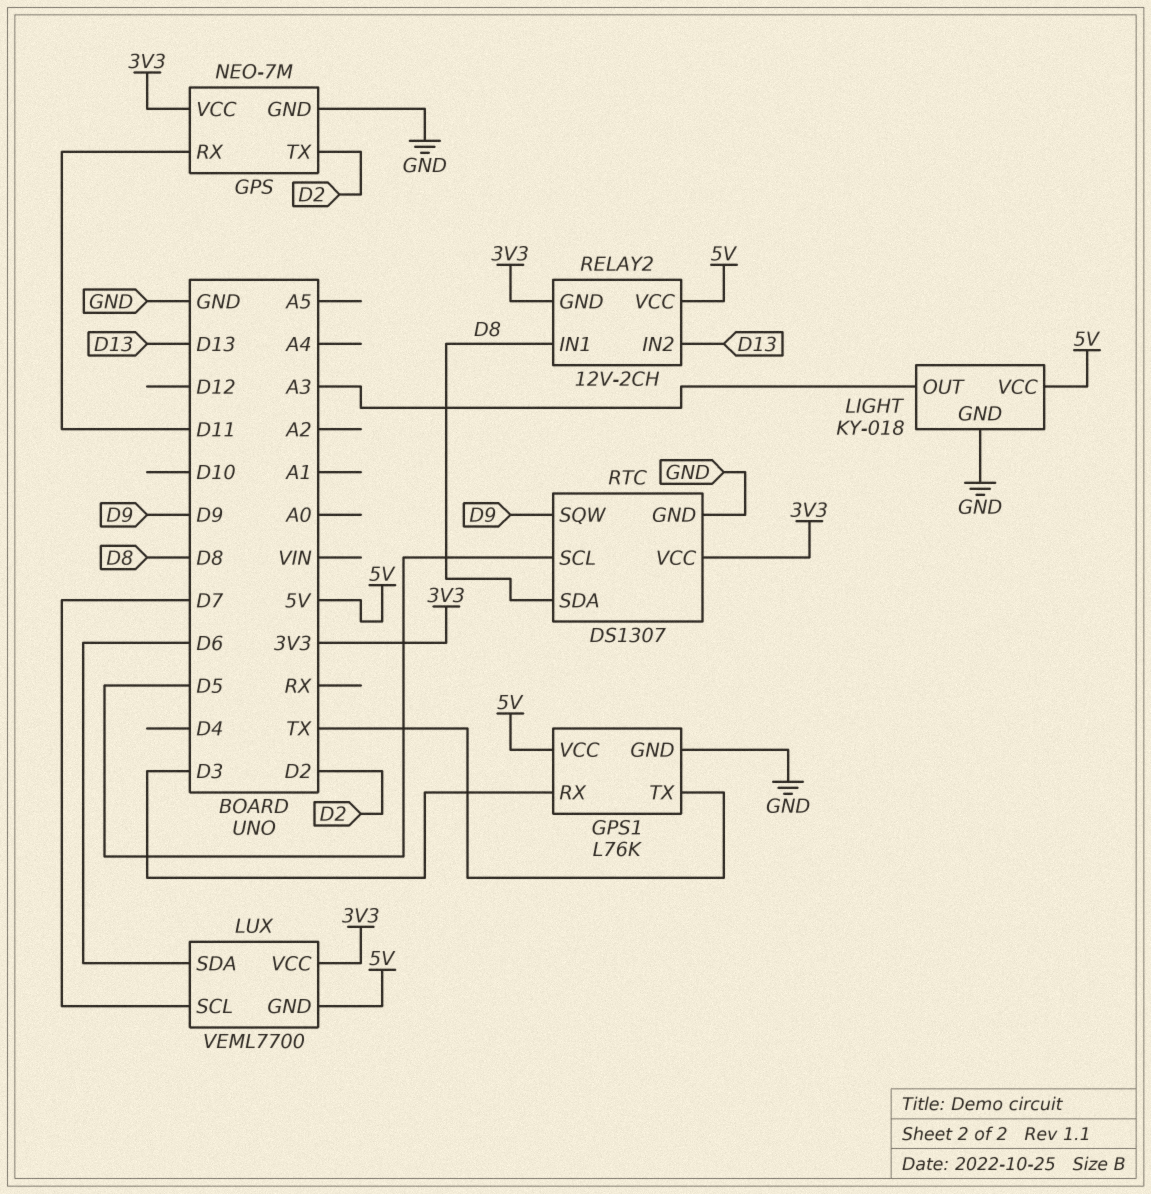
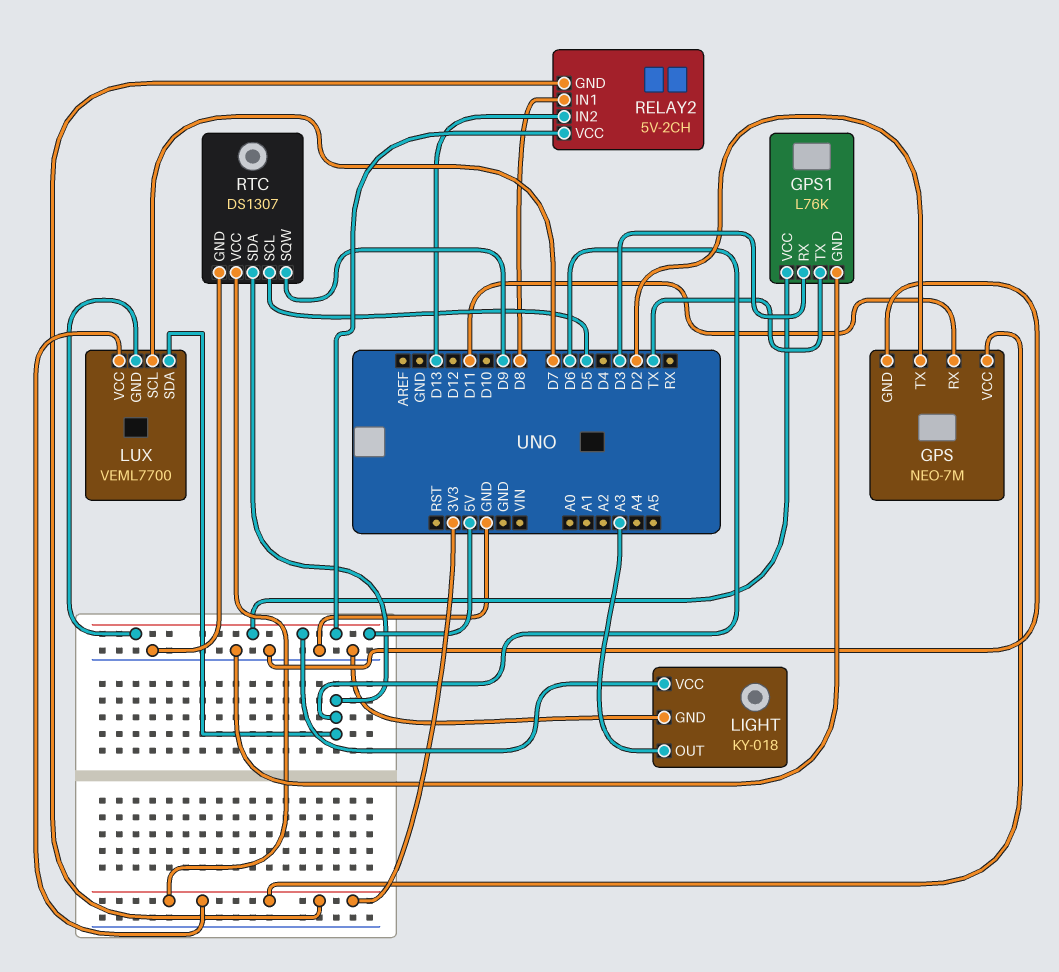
RELAY2: 12V-2CH -> 5V-2CH
RTC pin SDA: D8 -> D6

